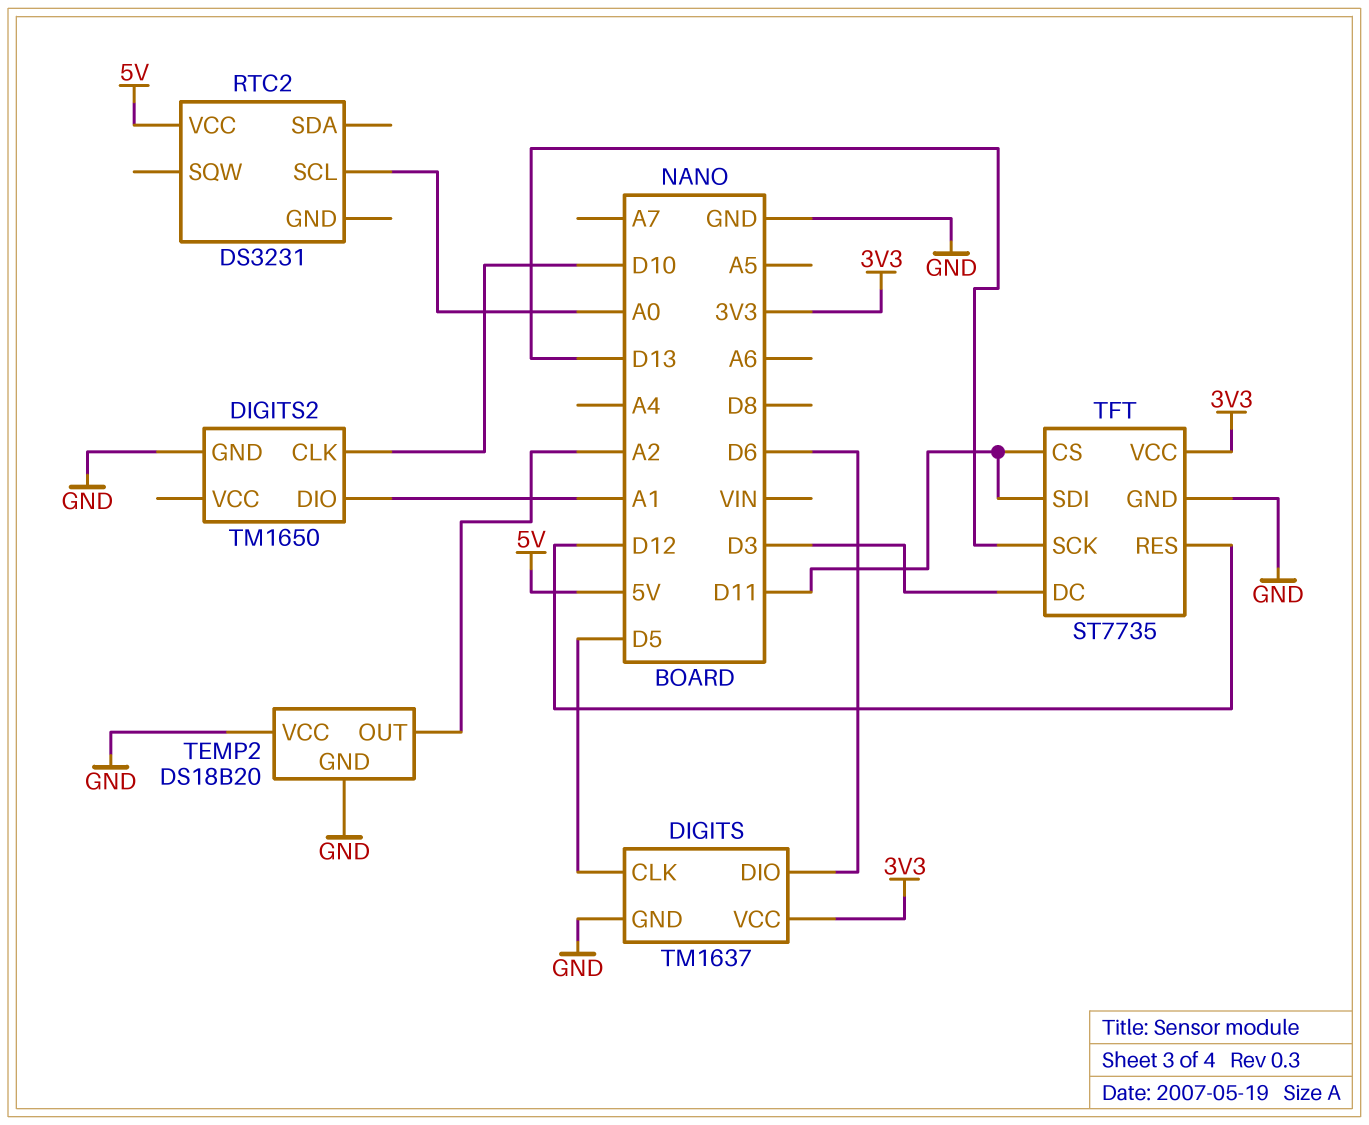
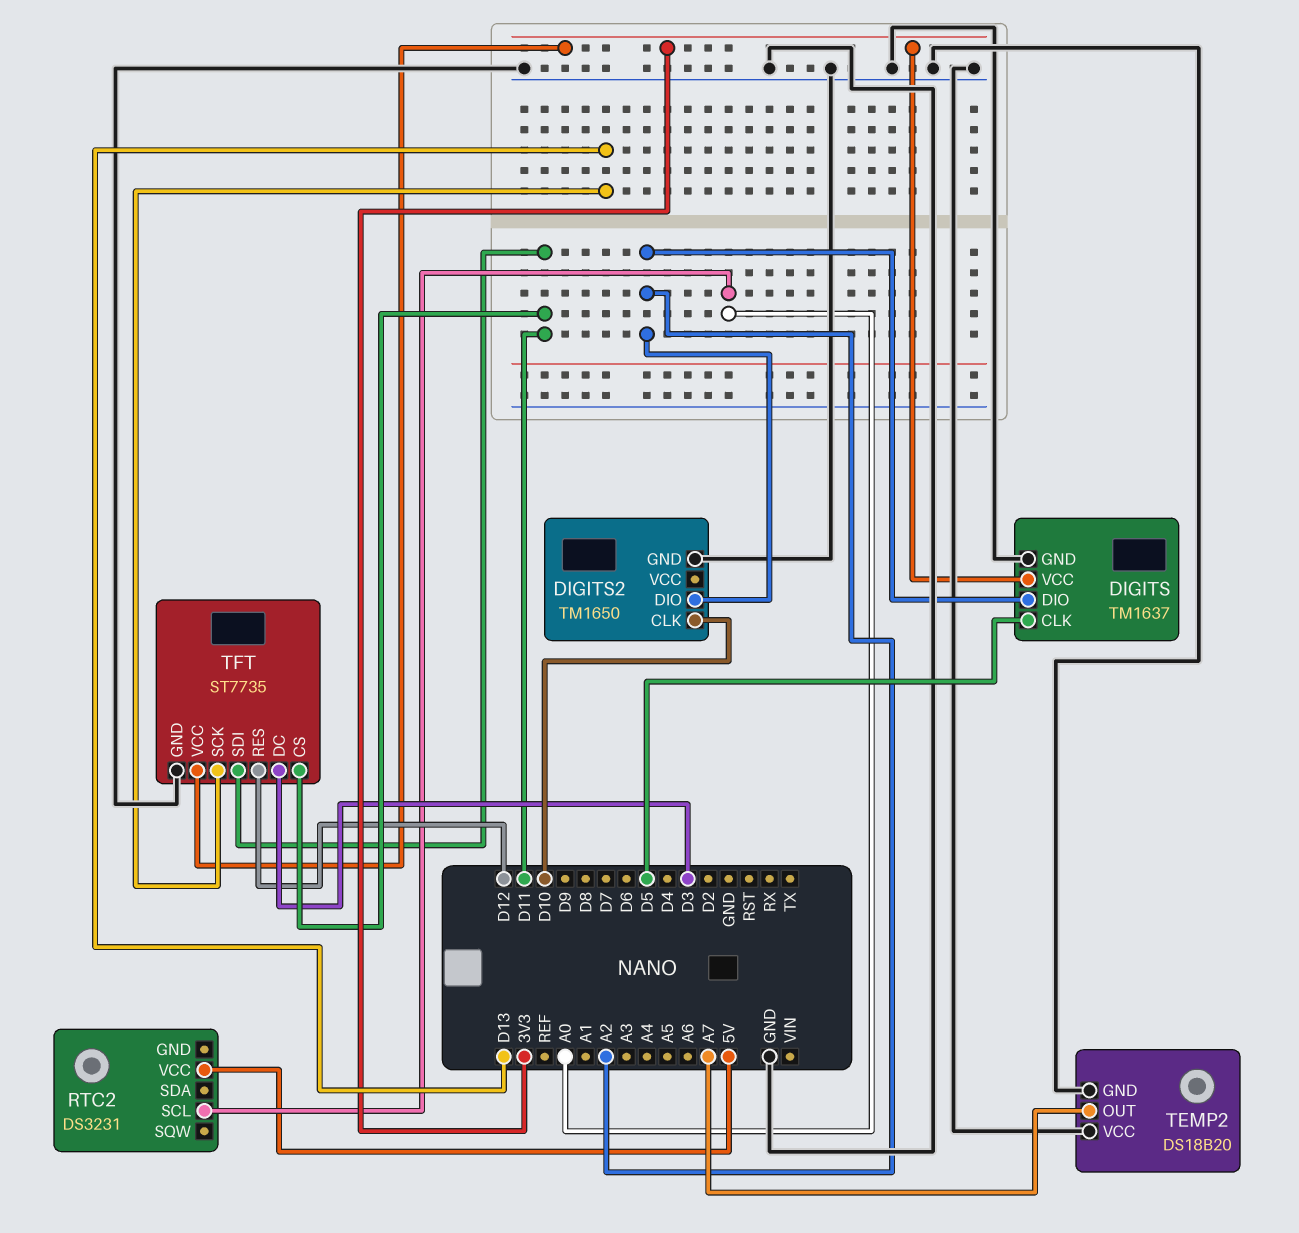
DIGITS pin DIO: D6 -> A2
DIGITS2 pin DIO: A1 -> A2
TEMP2 pin OUT: A2 -> A7

